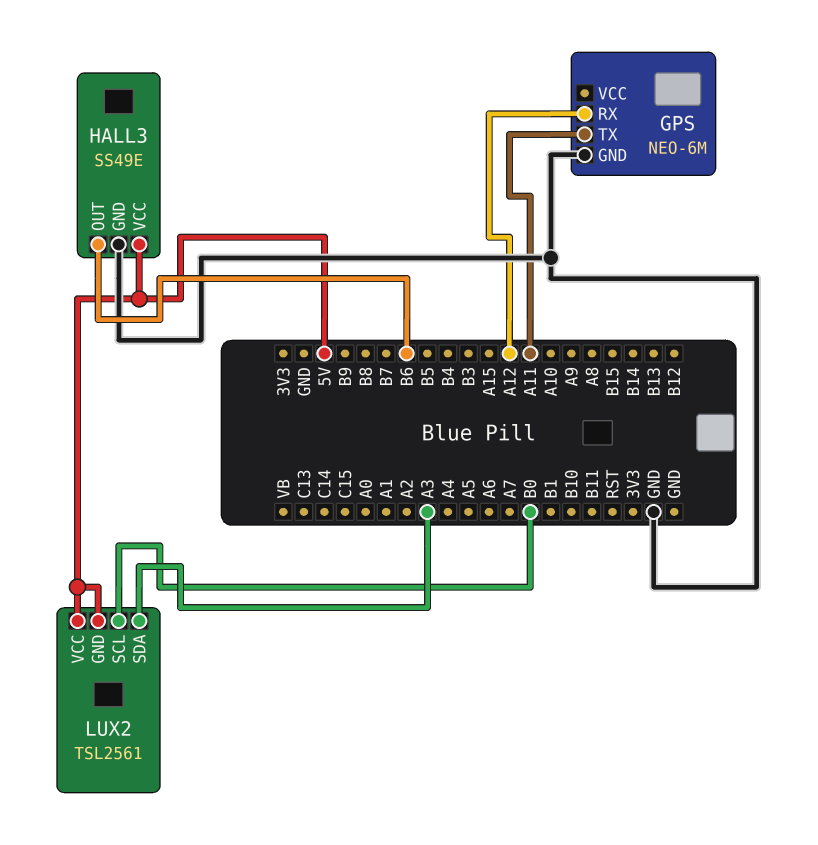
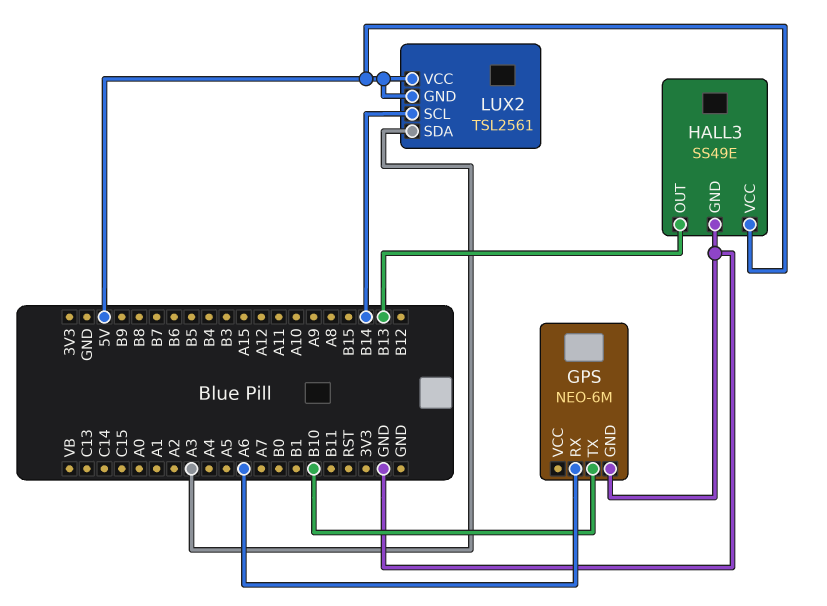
GPS pin RX: A12 -> A6
GPS pin TX: A11 -> B10
HALL3 pin OUT: B6 -> B13
LUX2 pin SCL: B0 -> B14

